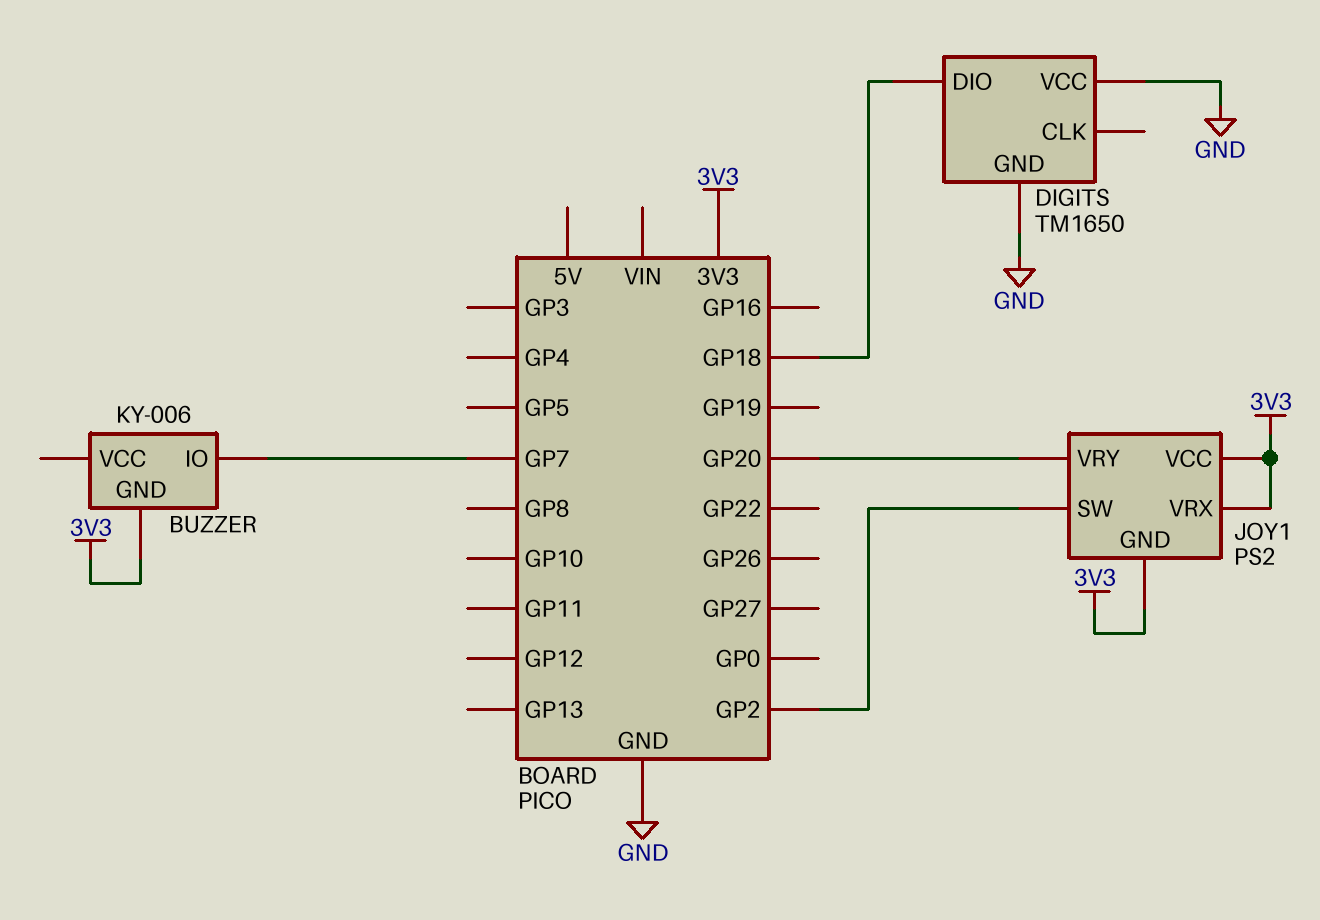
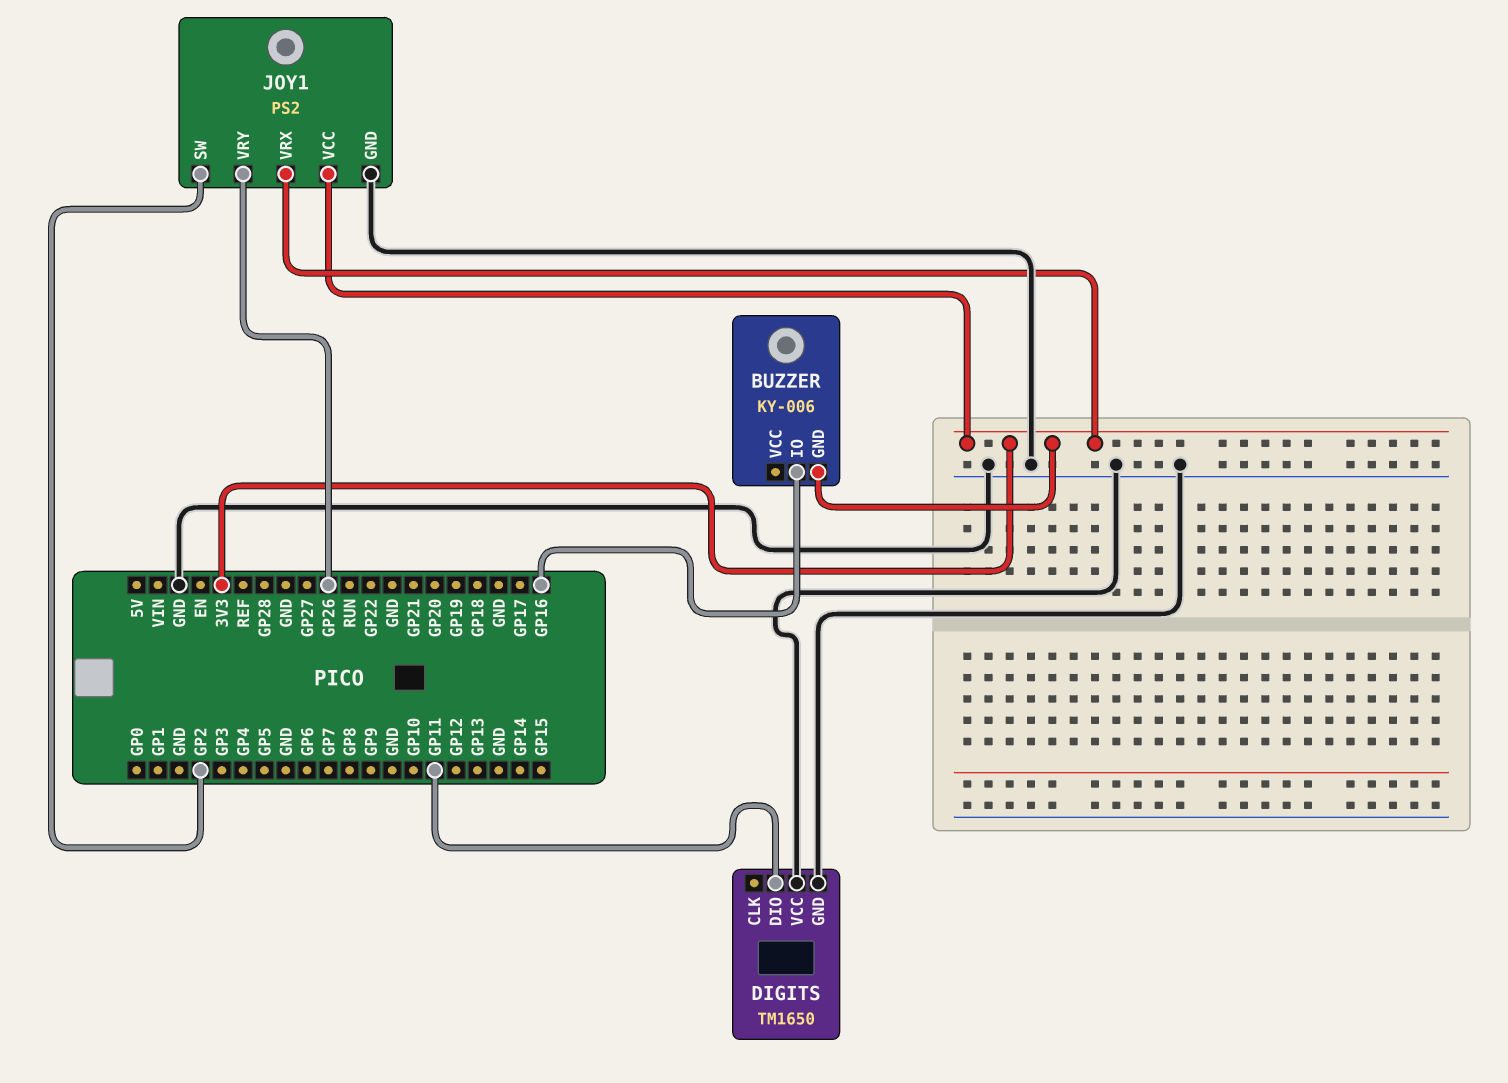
BUZZER pin IO: GP7 -> GP16
DIGITS pin DIO: GP18 -> GP11
JOY1 pin GND: 3V3 -> GND
JOY1 pin VRY: GP20 -> GP26

